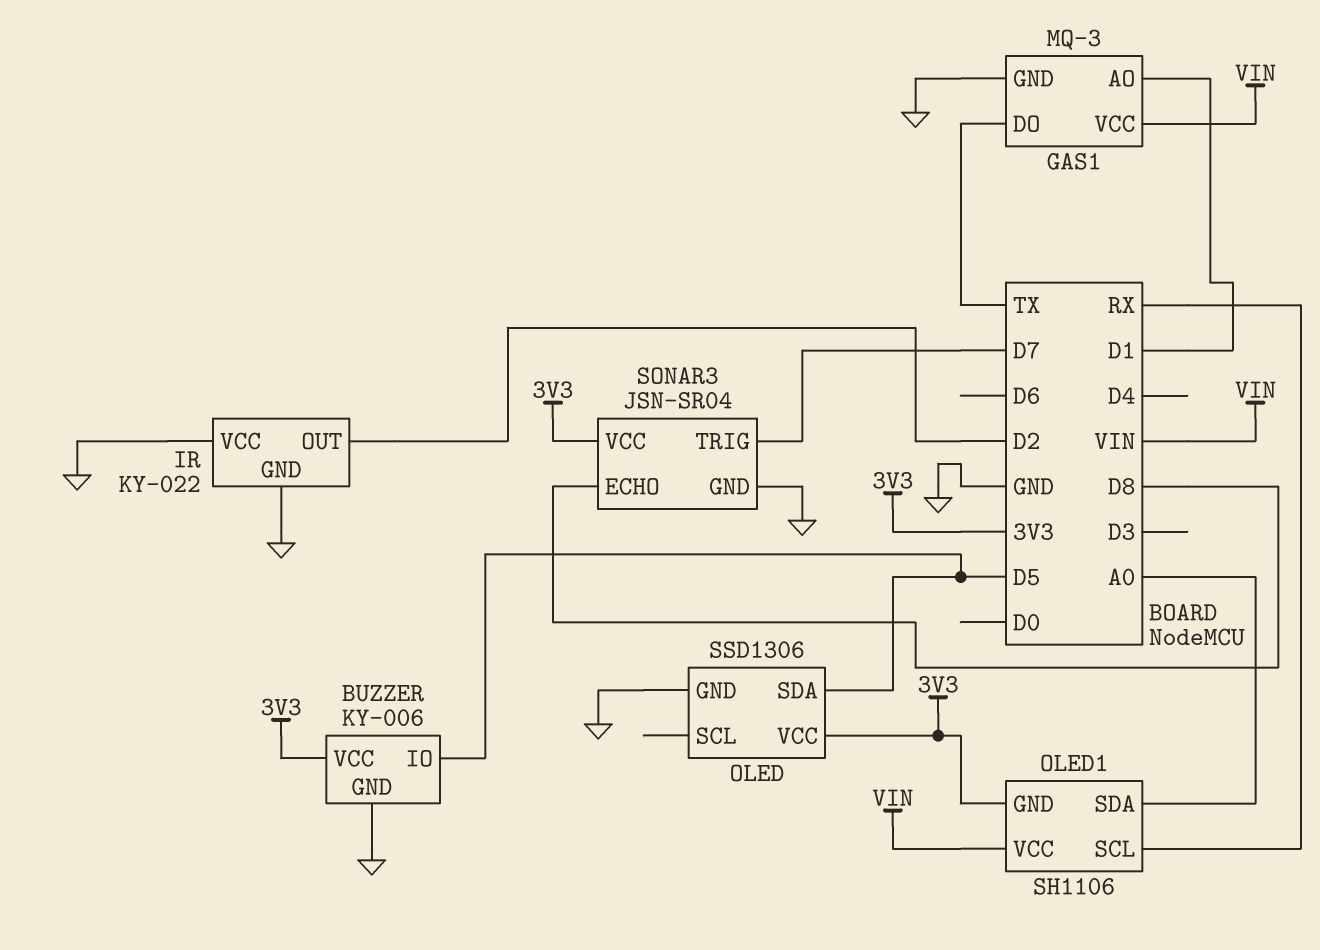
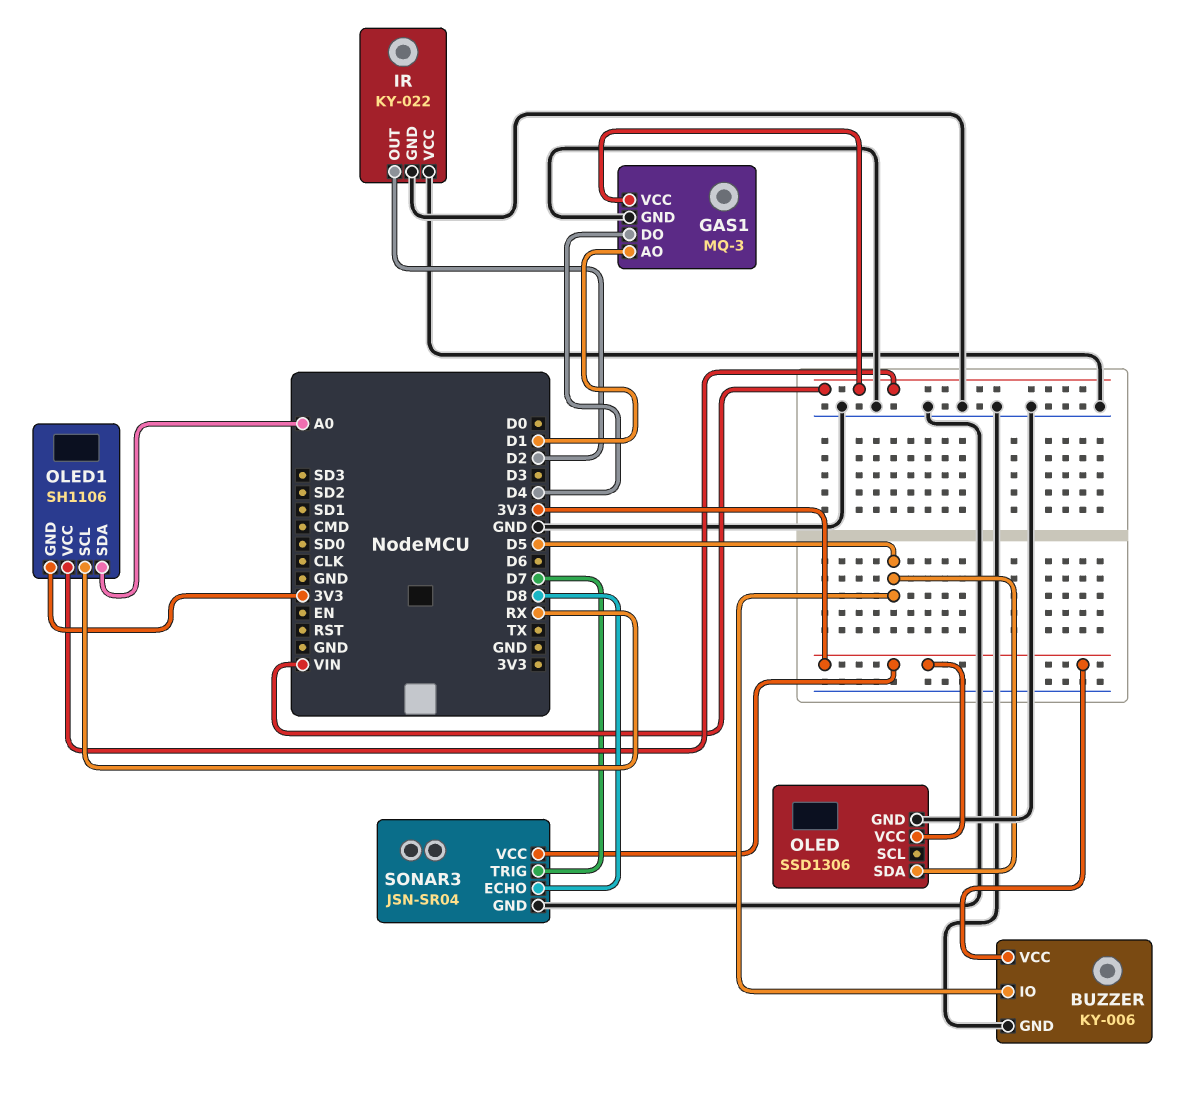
GAS1 pin DO: TX -> D4

